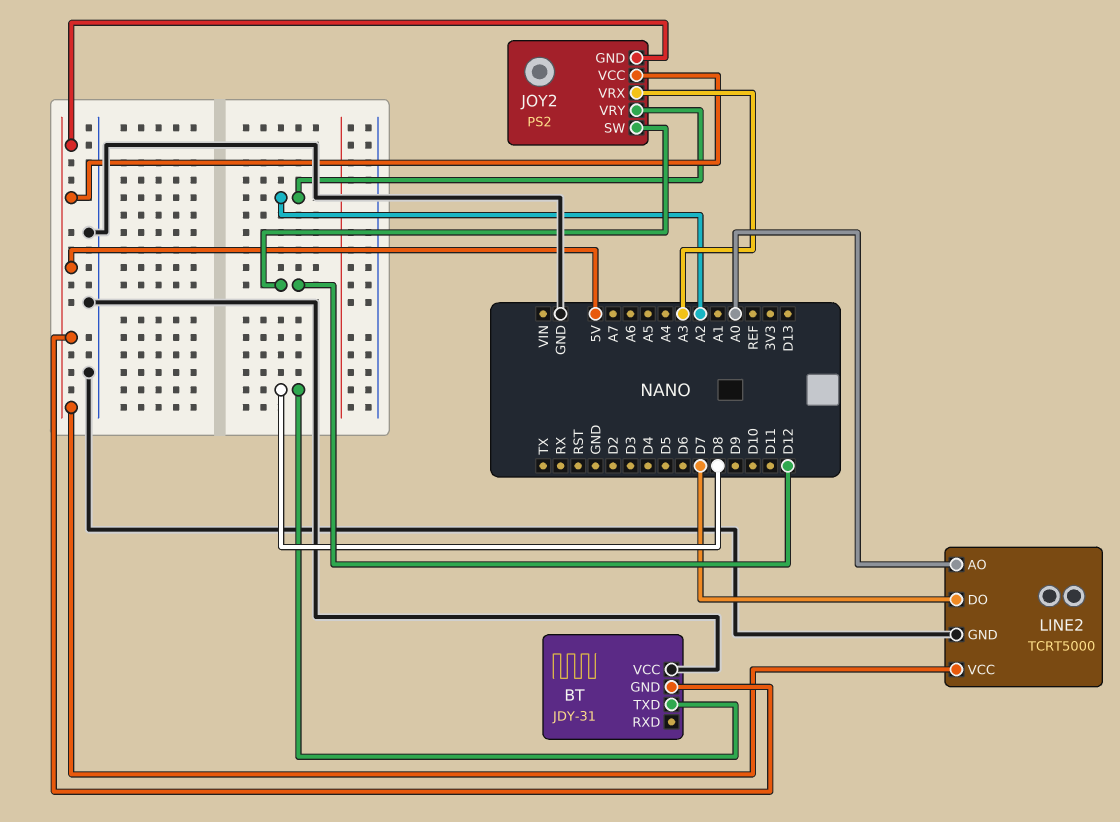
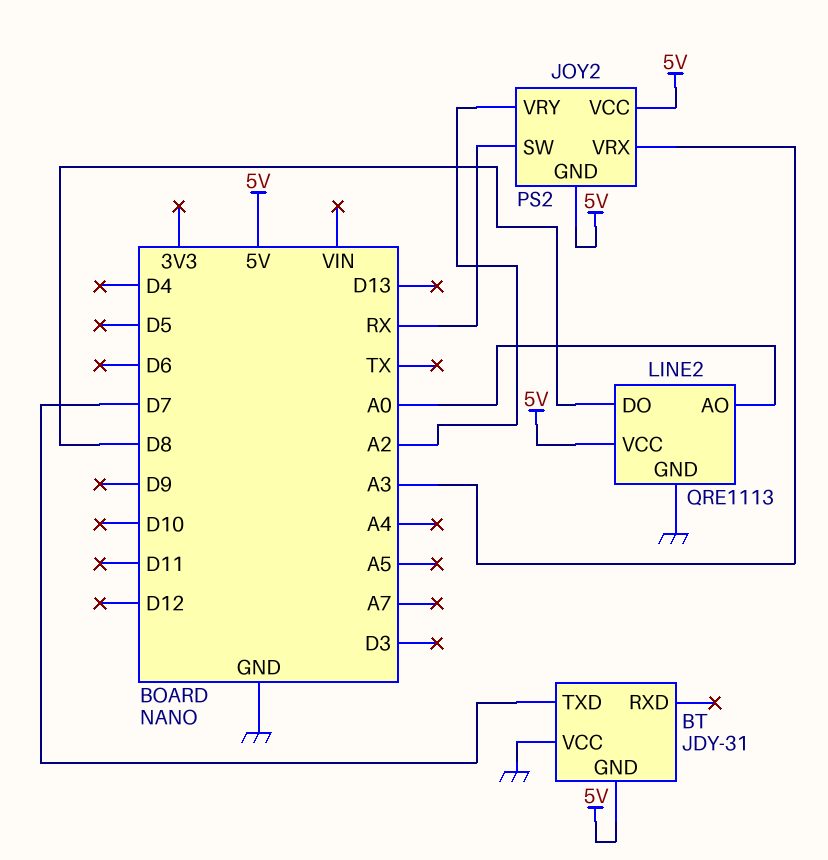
BT pin TXD: D8 -> D7
JOY2 pin SW: D12 -> RX
LINE2: TCRT5000 -> QRE1113
LINE2 pin DO: D7 -> D8

